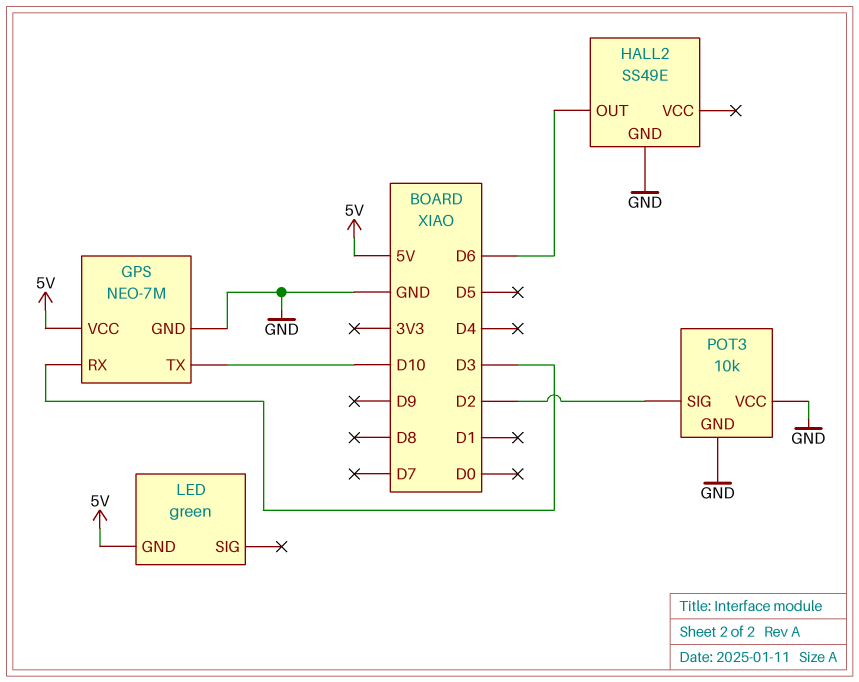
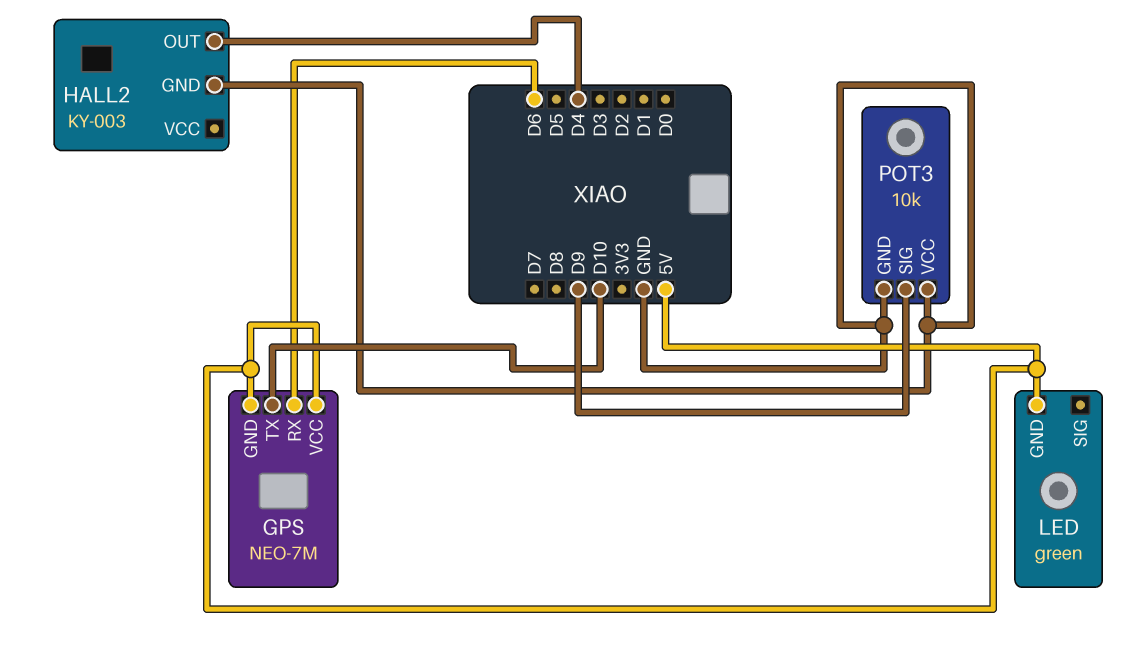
GPS pin GND: GND -> 5V
GPS pin RX: D3 -> D6
HALL2: SS49E -> KY-003
HALL2 pin OUT: D6 -> D4
POT3 pin SIG: D2 -> D9

